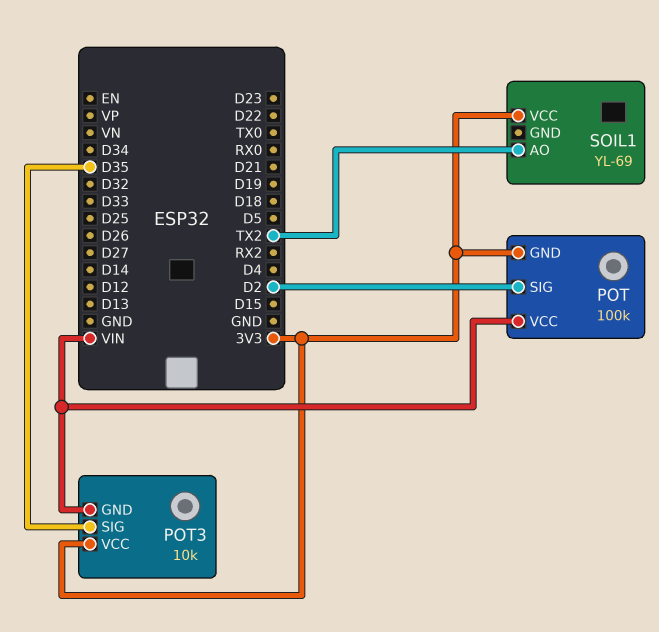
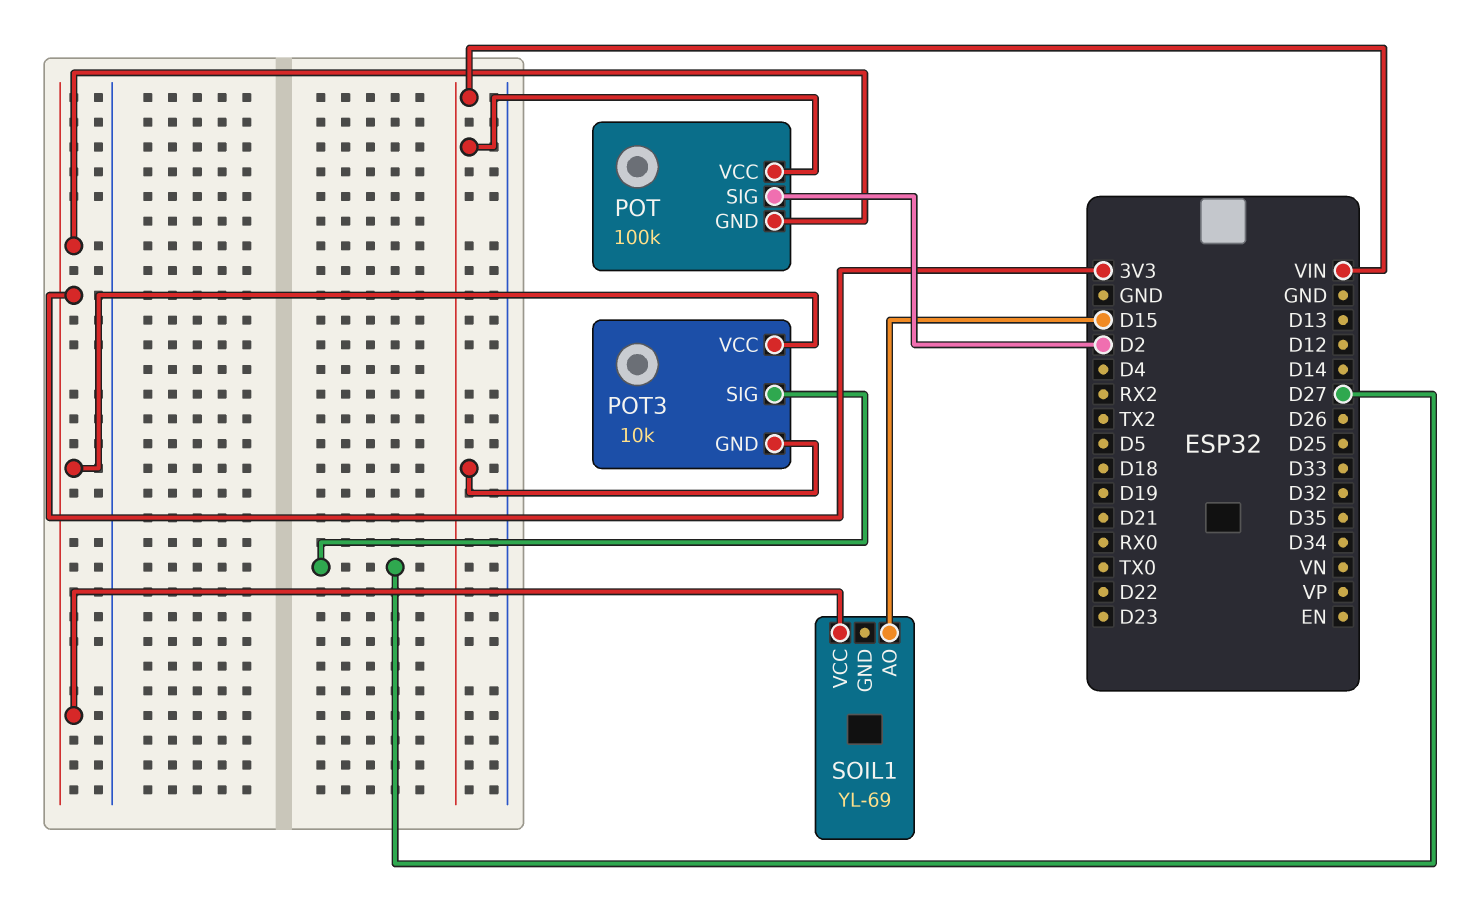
POT3 pin SIG: D35 -> D27
SOIL1 pin AO: TX2 -> D15

